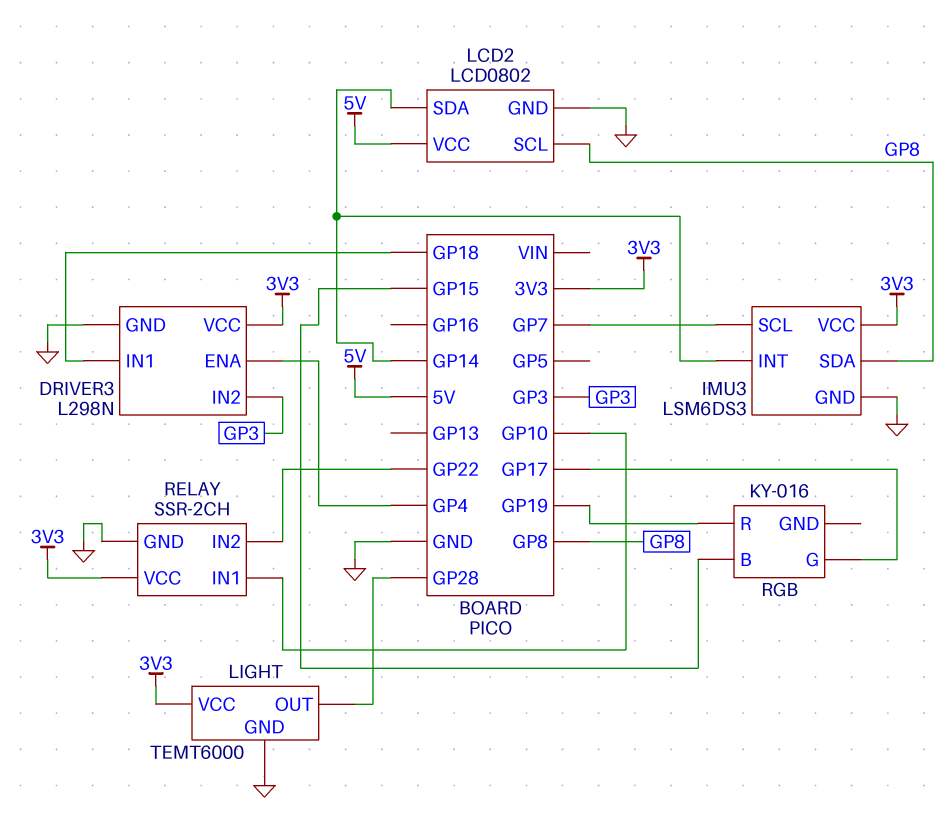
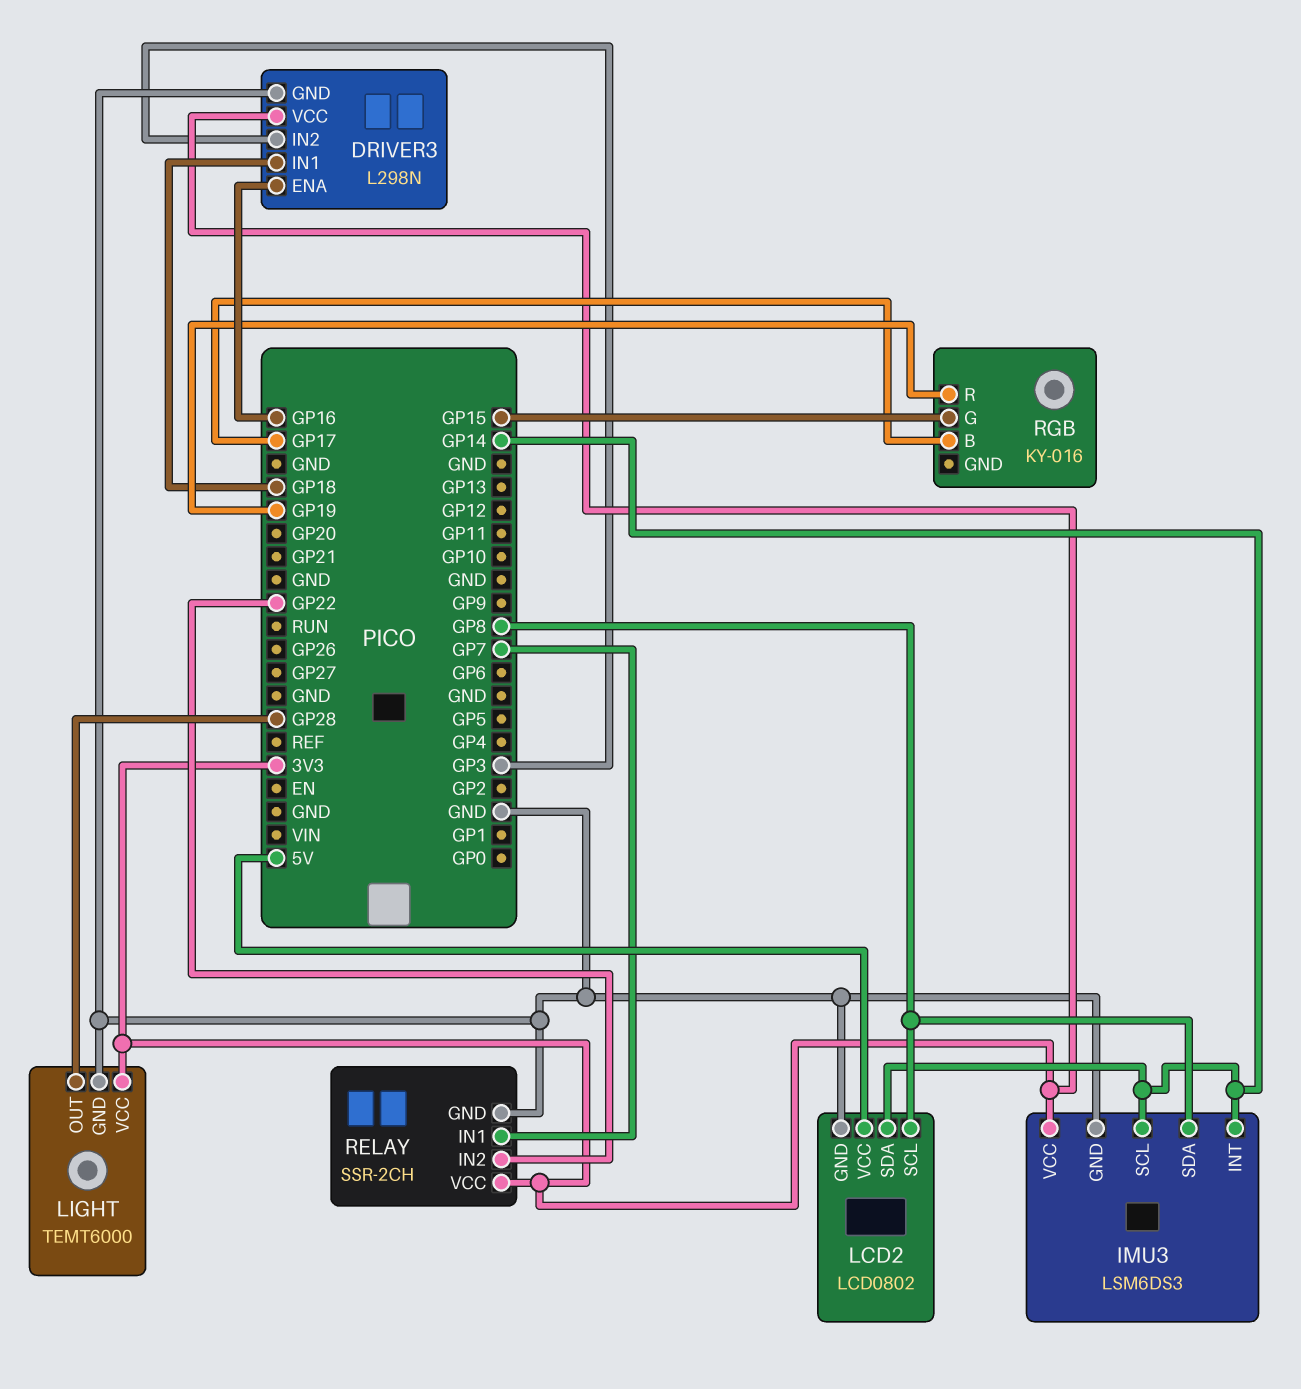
DRIVER3 pin ENA: GP4 -> GP16
IMU3 pin SCL: GP7 -> GP14
RELAY pin IN1: GP10 -> GP7
RGB pin B: GP15 -> GP17
RGB pin G: GP17 -> GP15

